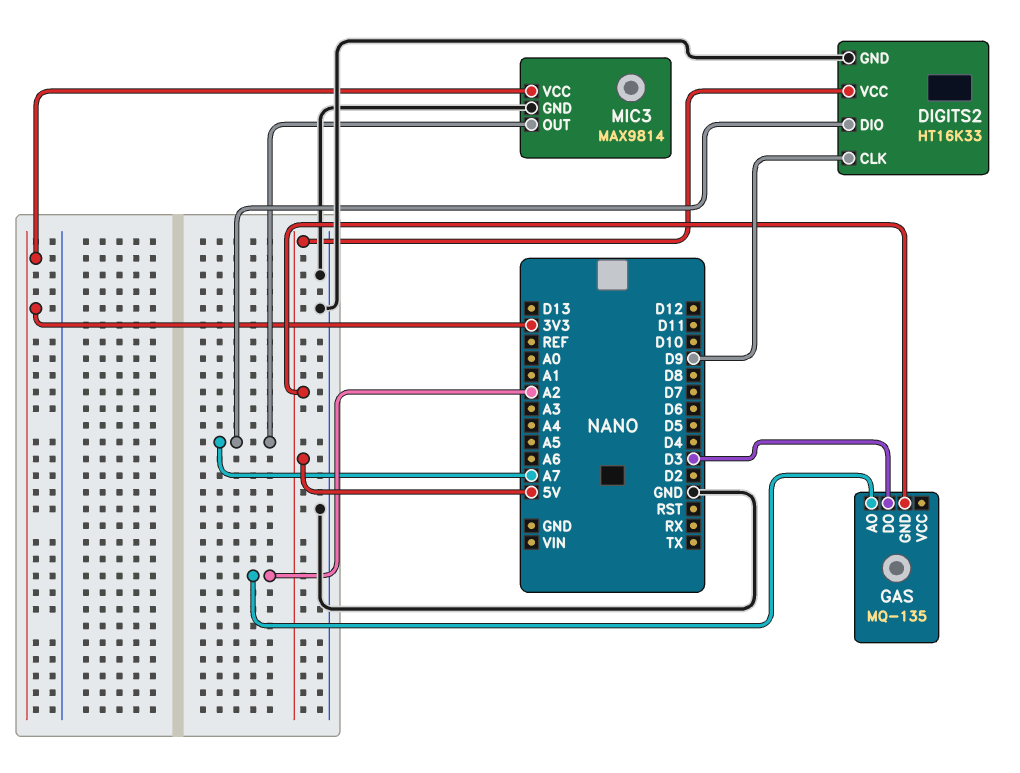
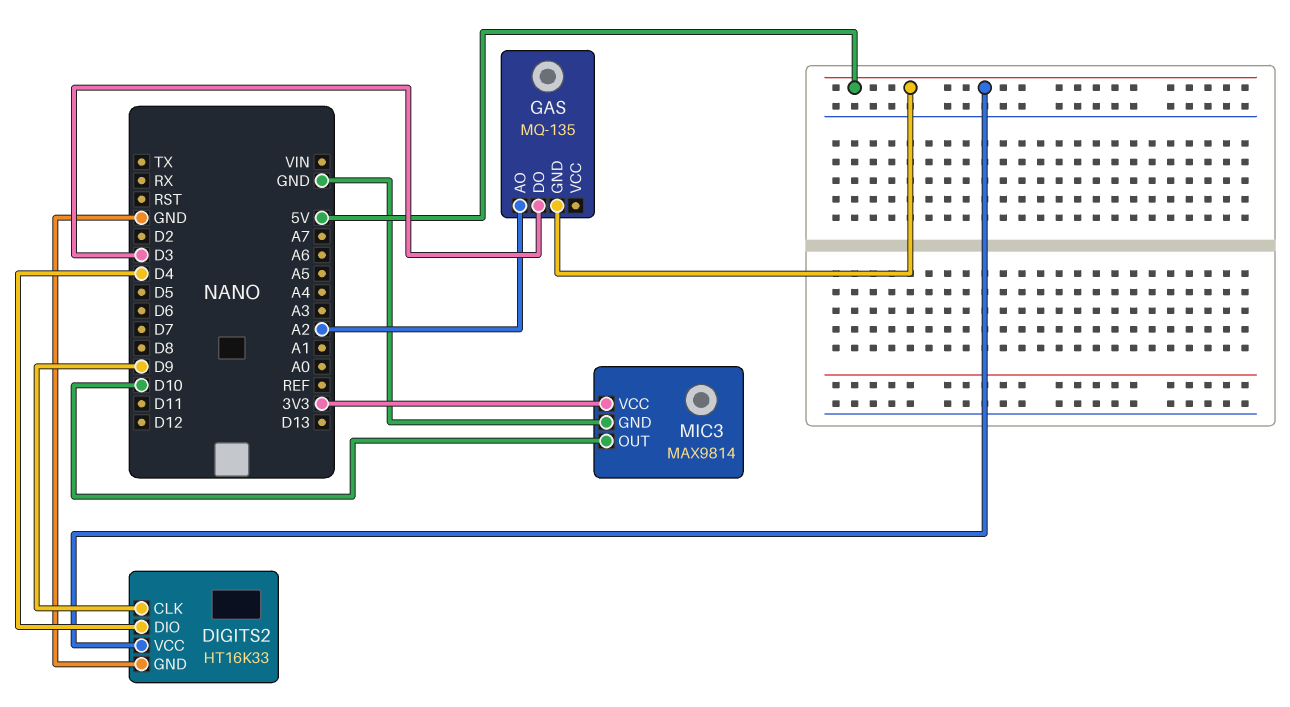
DIGITS2 pin DIO: A7 -> D4
MIC3 pin OUT: A7 -> D10

